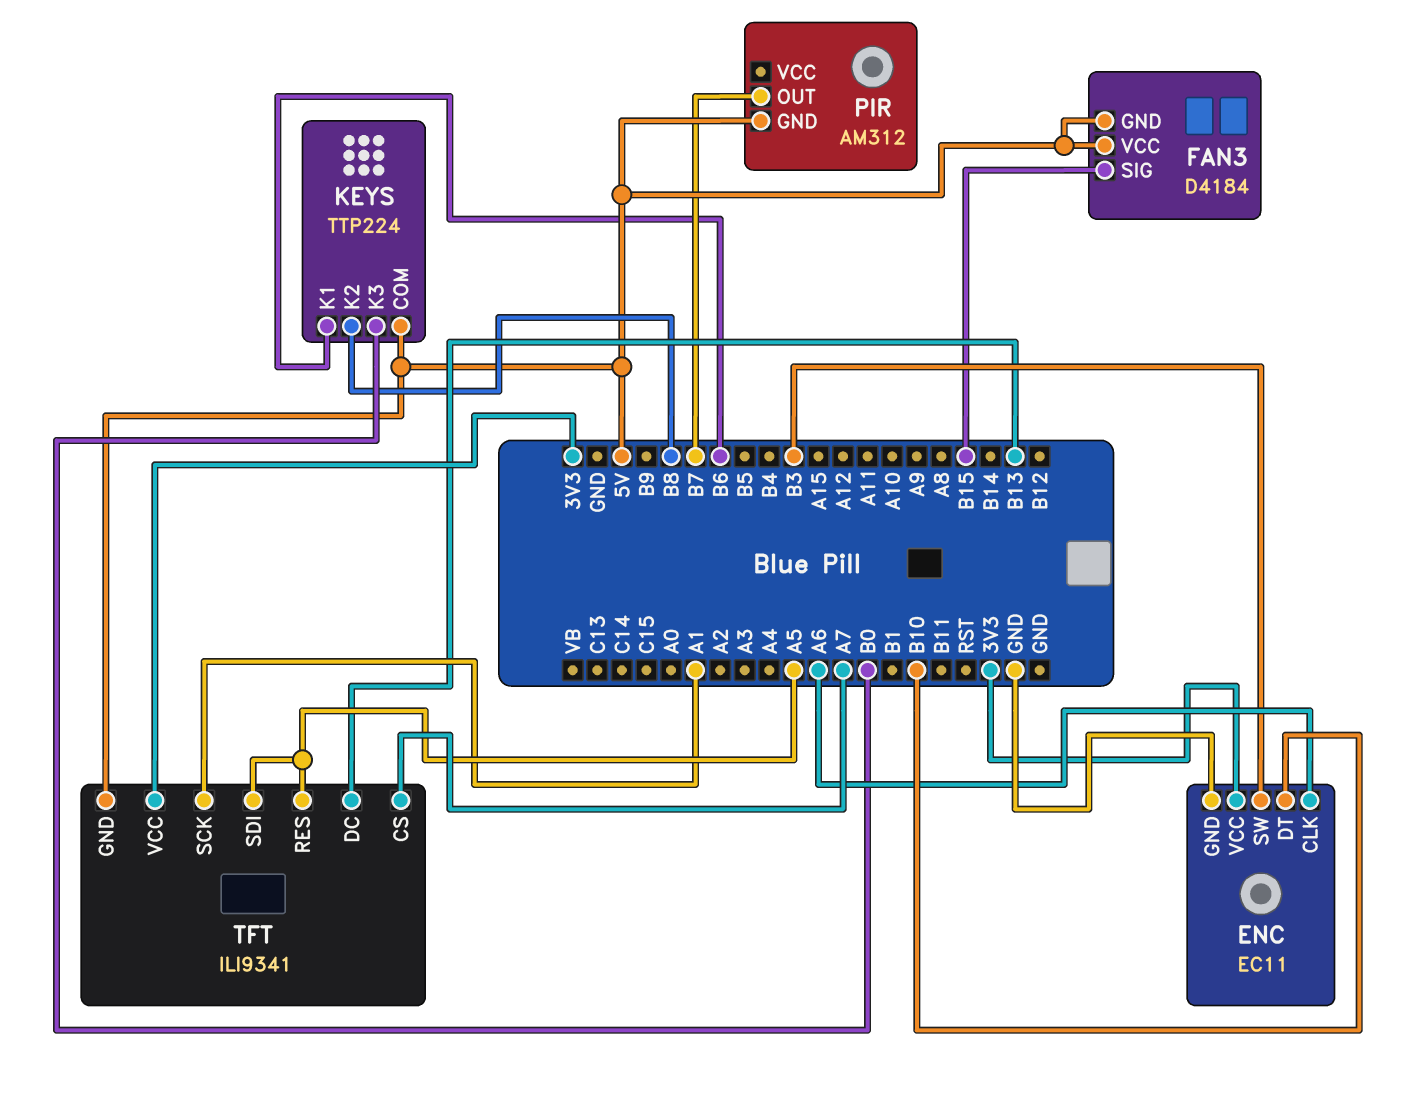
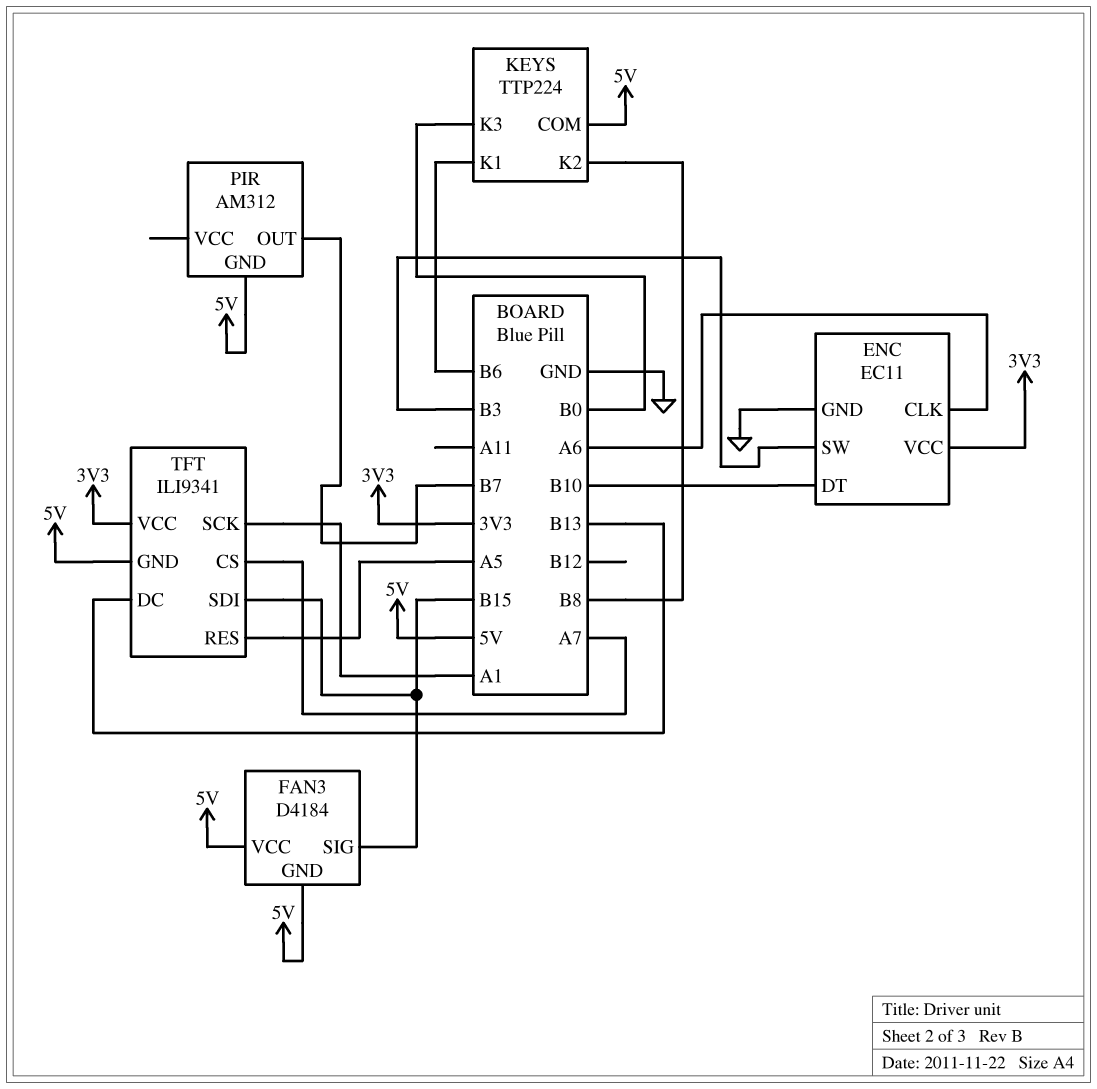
TFT pin SDI: A5 -> B15

